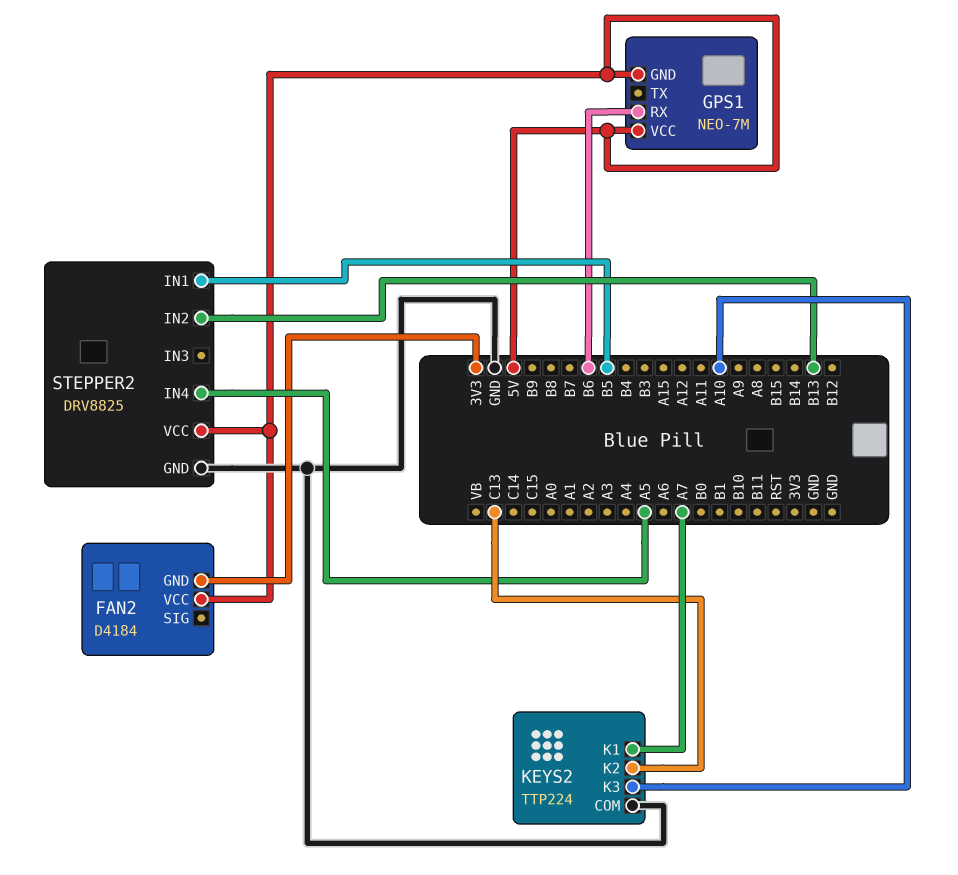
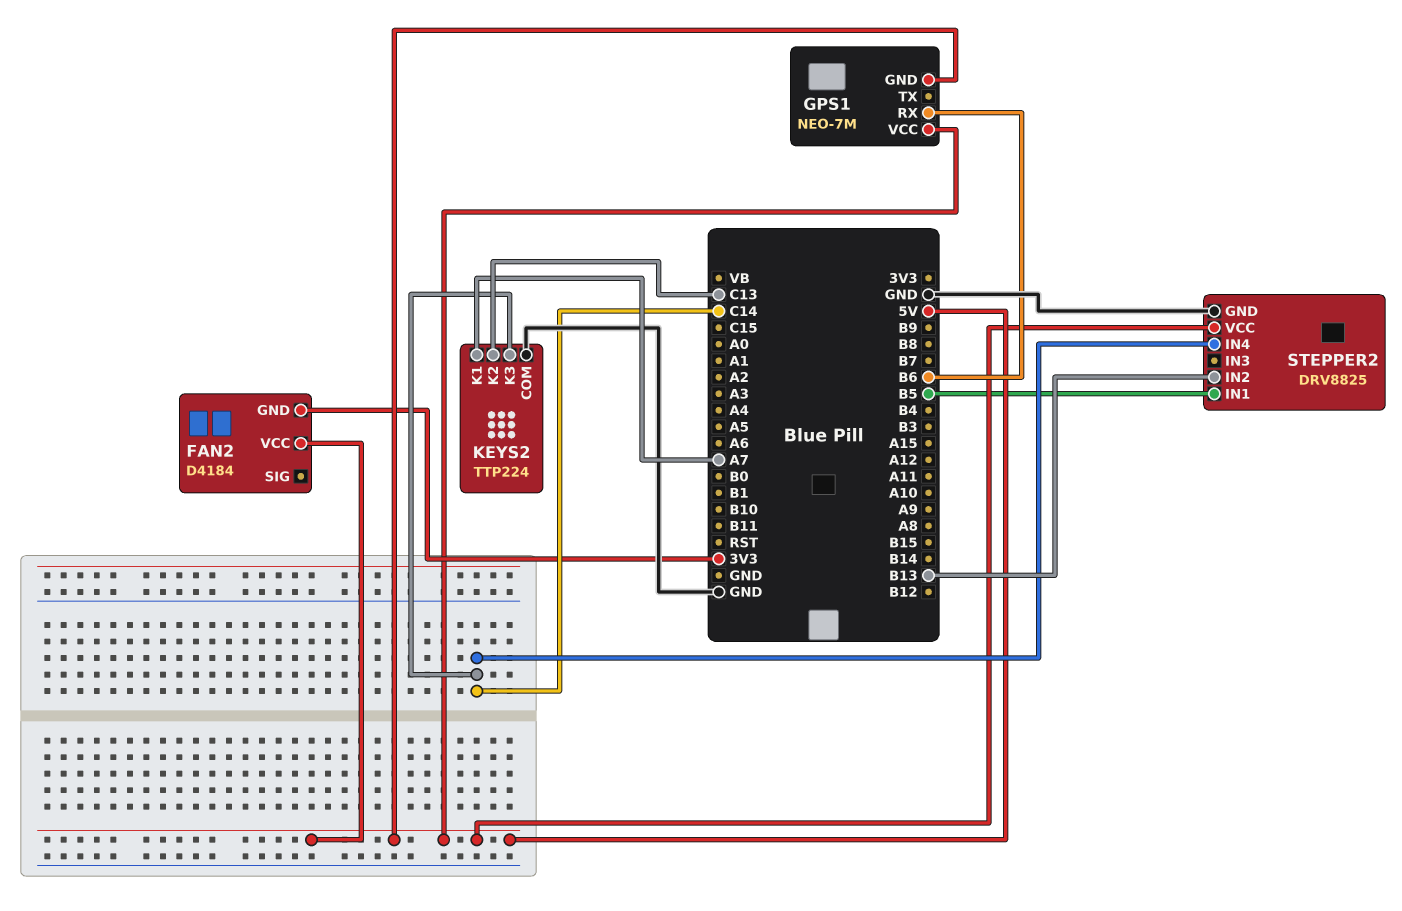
KEYS2 pin K3: A10 -> C14
STEPPER2 pin IN4: A5 -> C14

